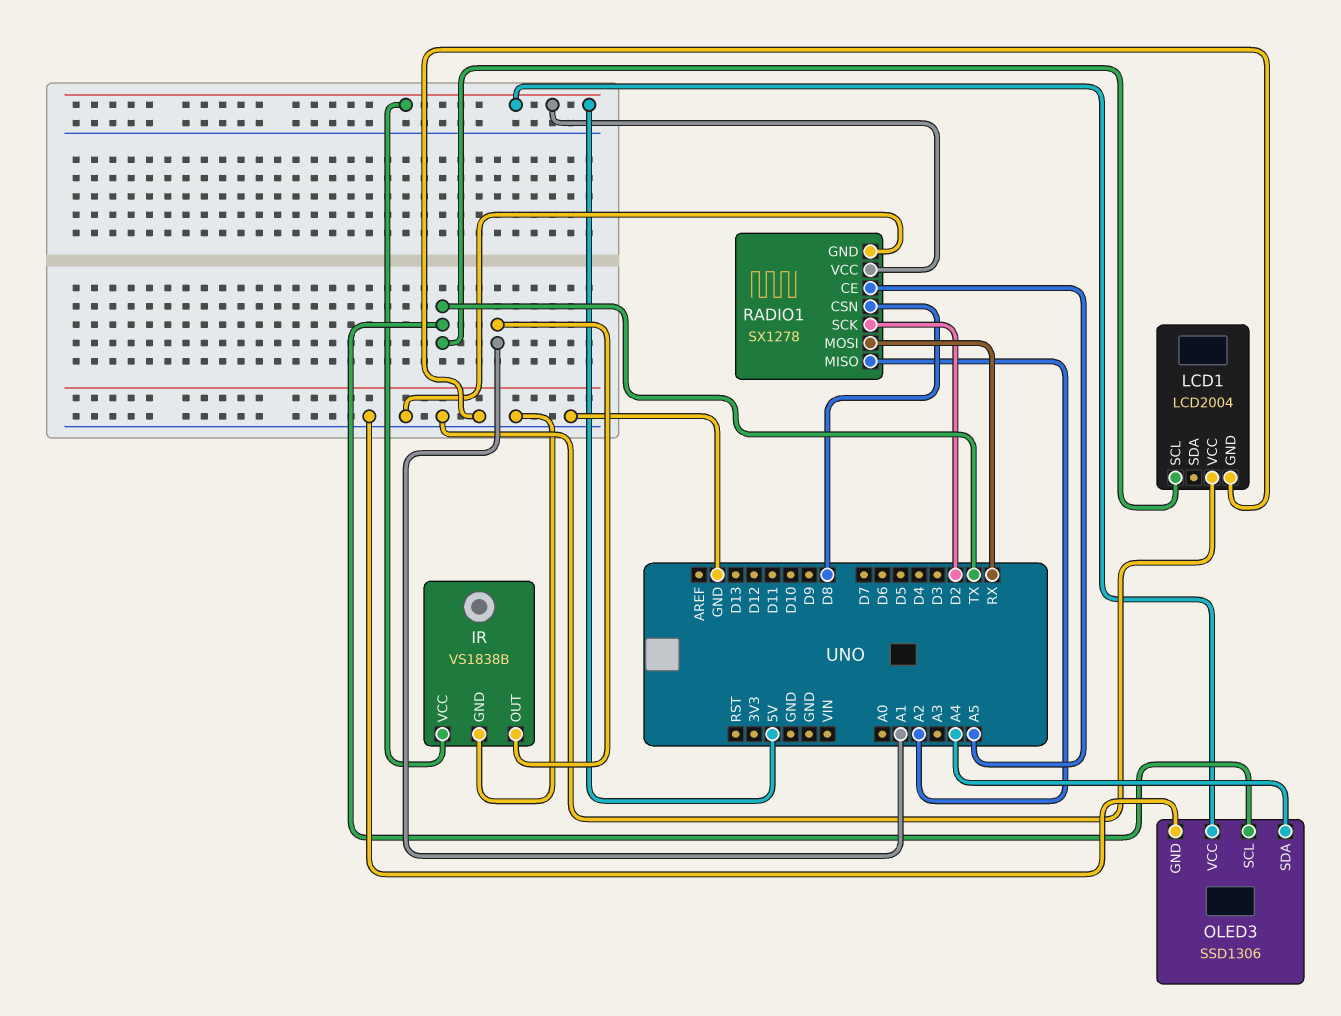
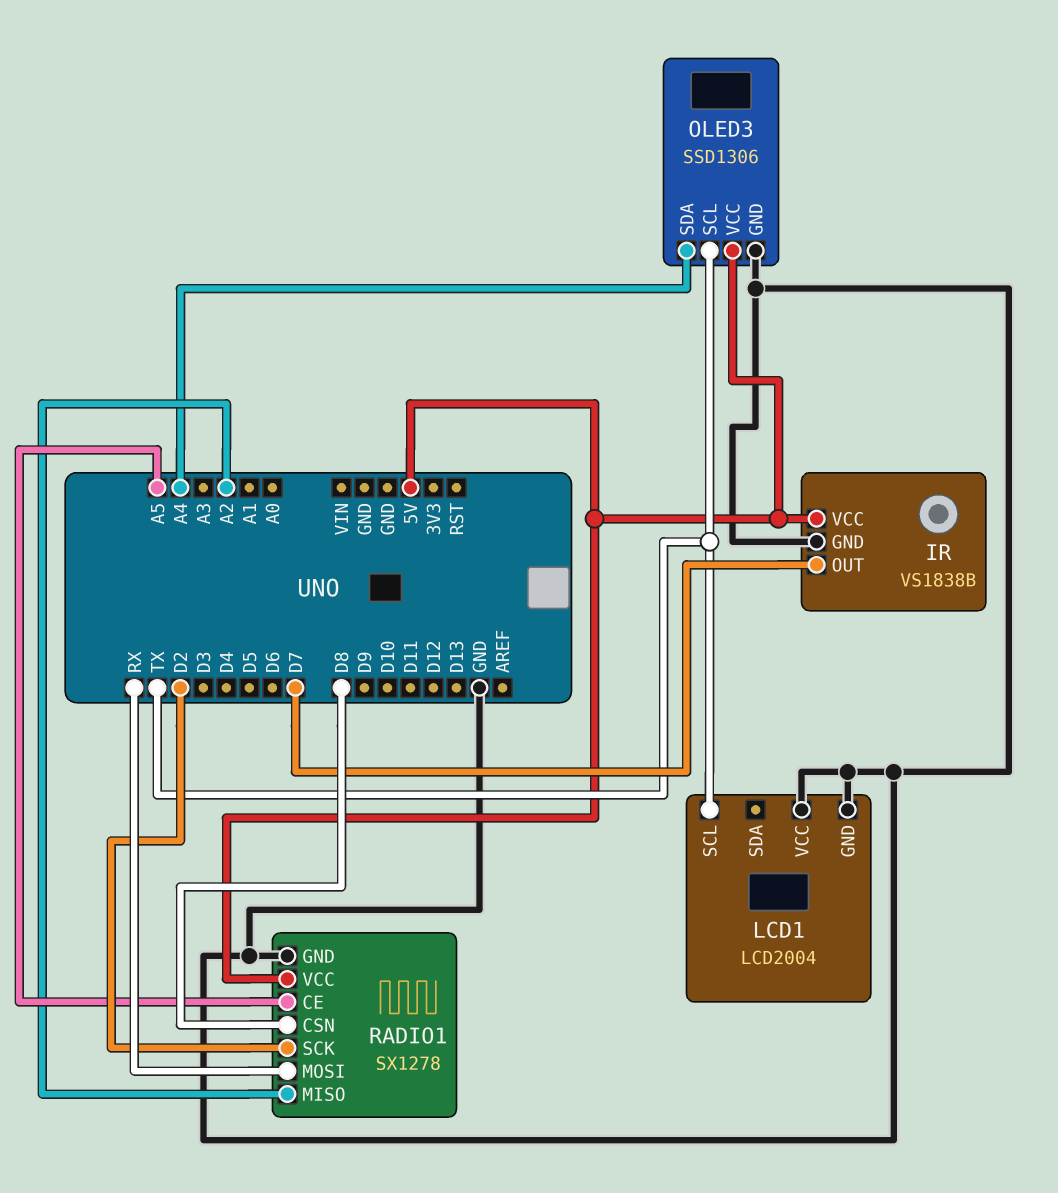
IR pin OUT: A1 -> D7

